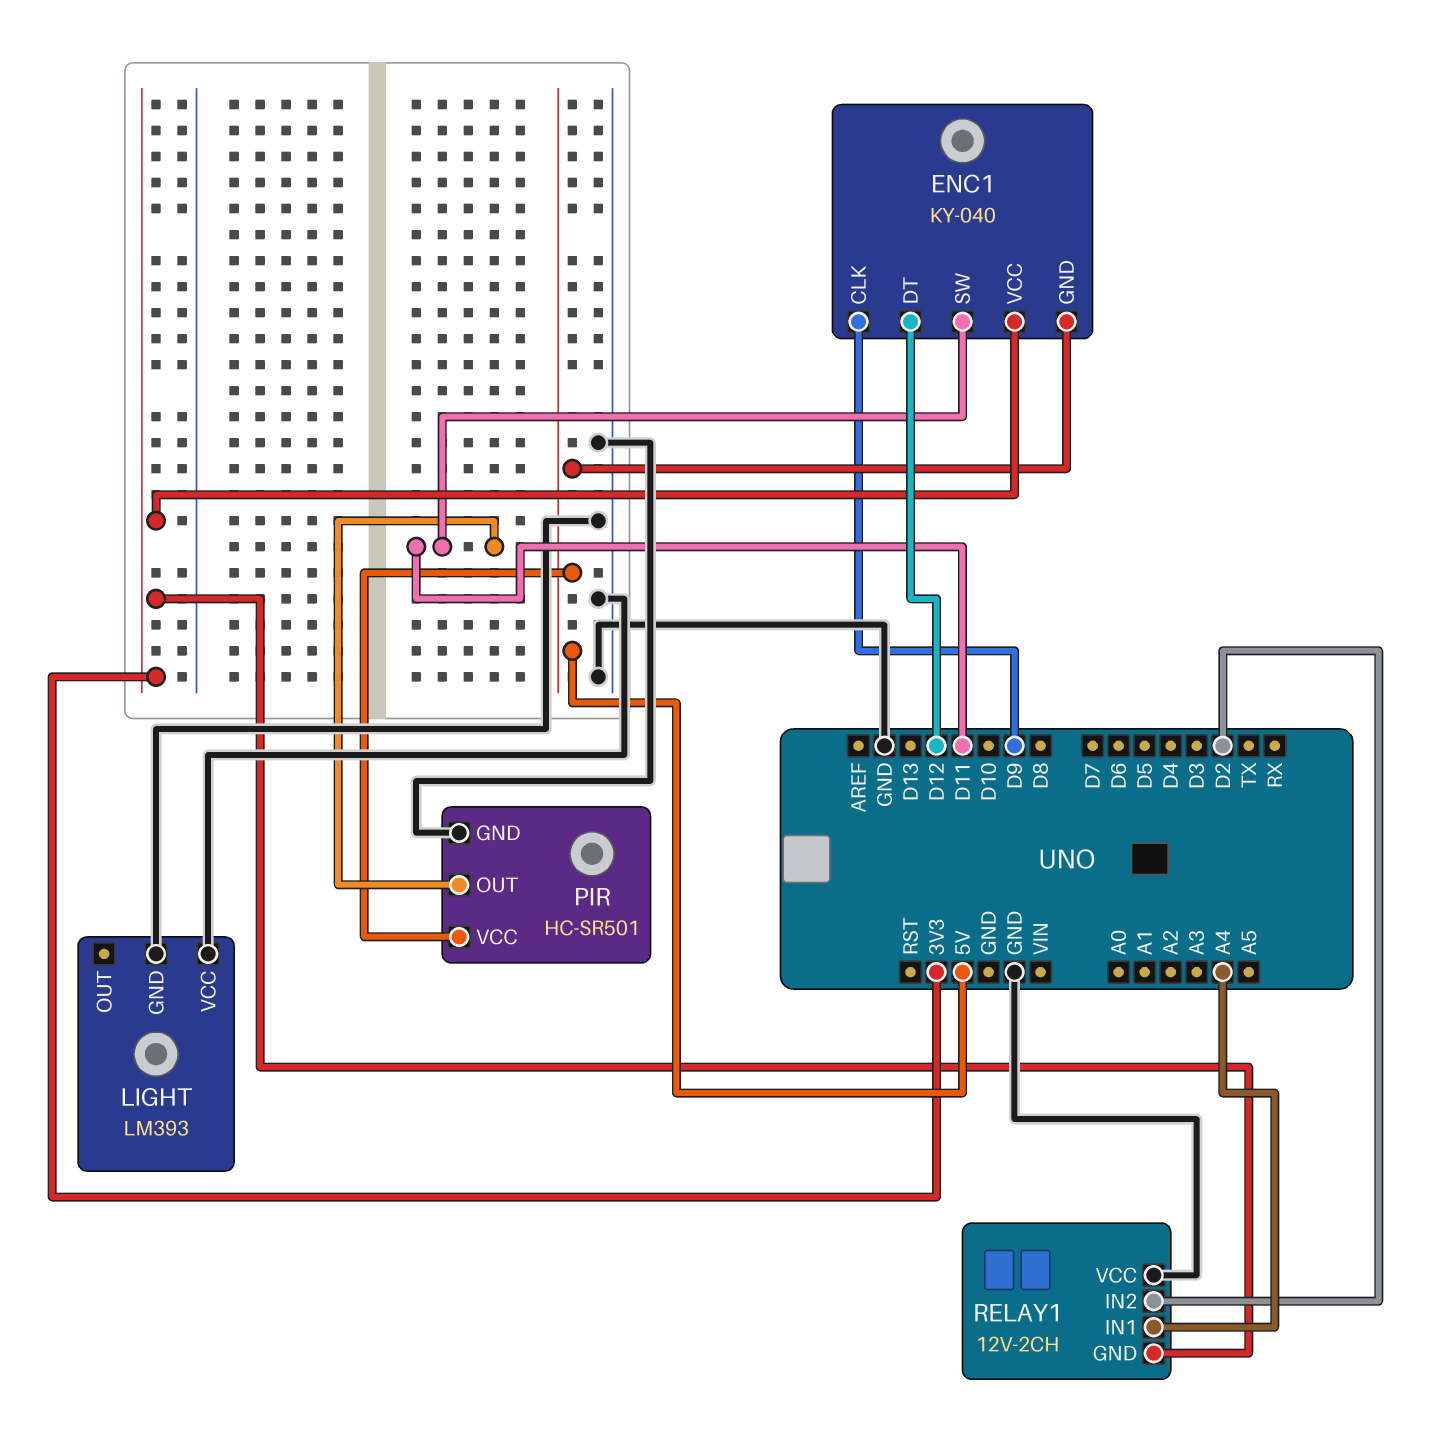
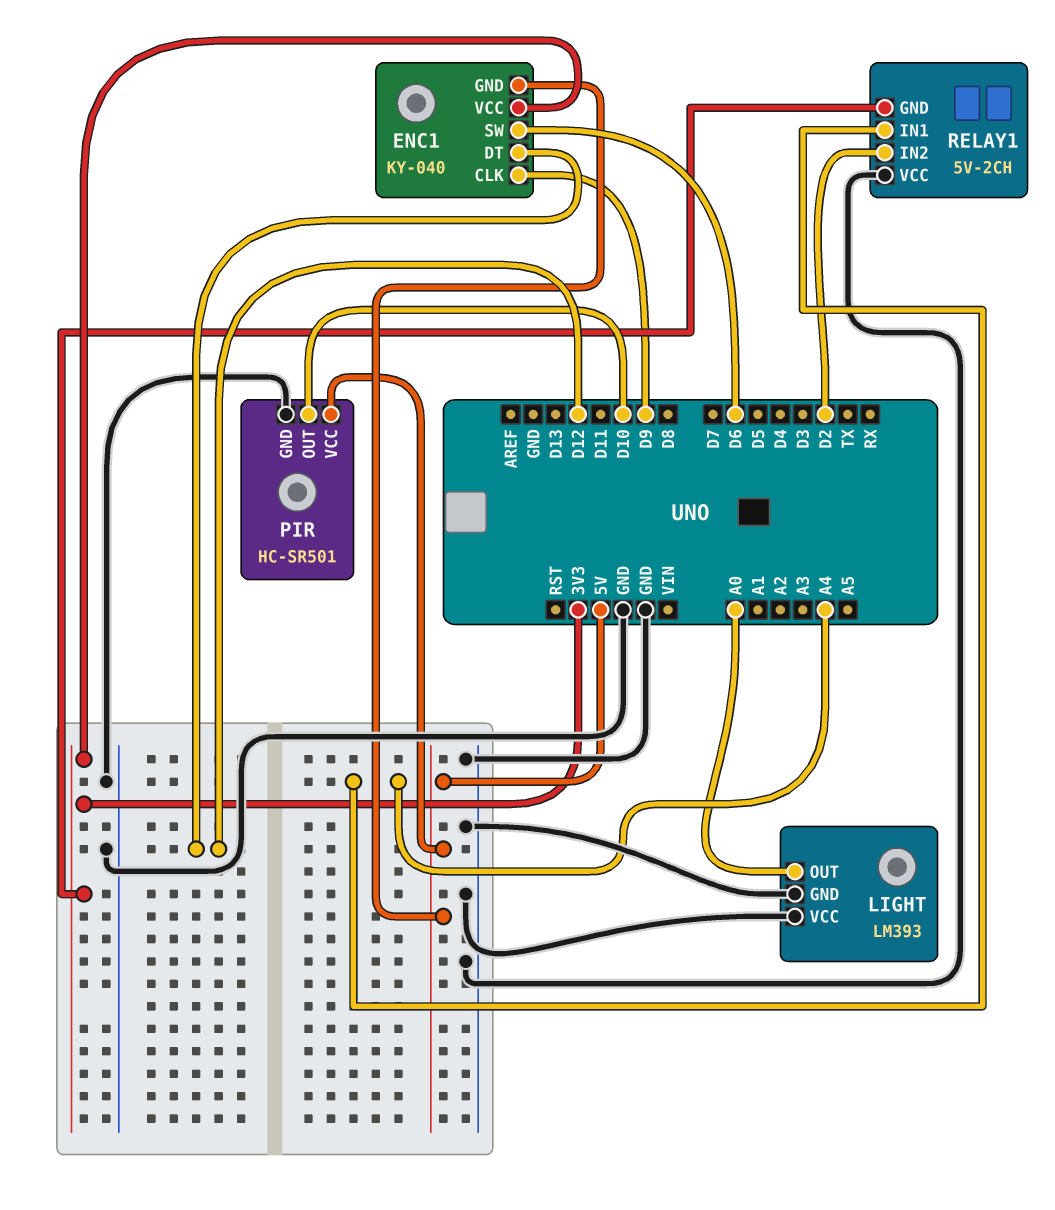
ENC1 pin SW: D11 -> D6
LIGHT pin OUT: none -> A0
PIR pin OUT: D11 -> D10
RELAY1: 12V-2CH -> 5V-2CH

